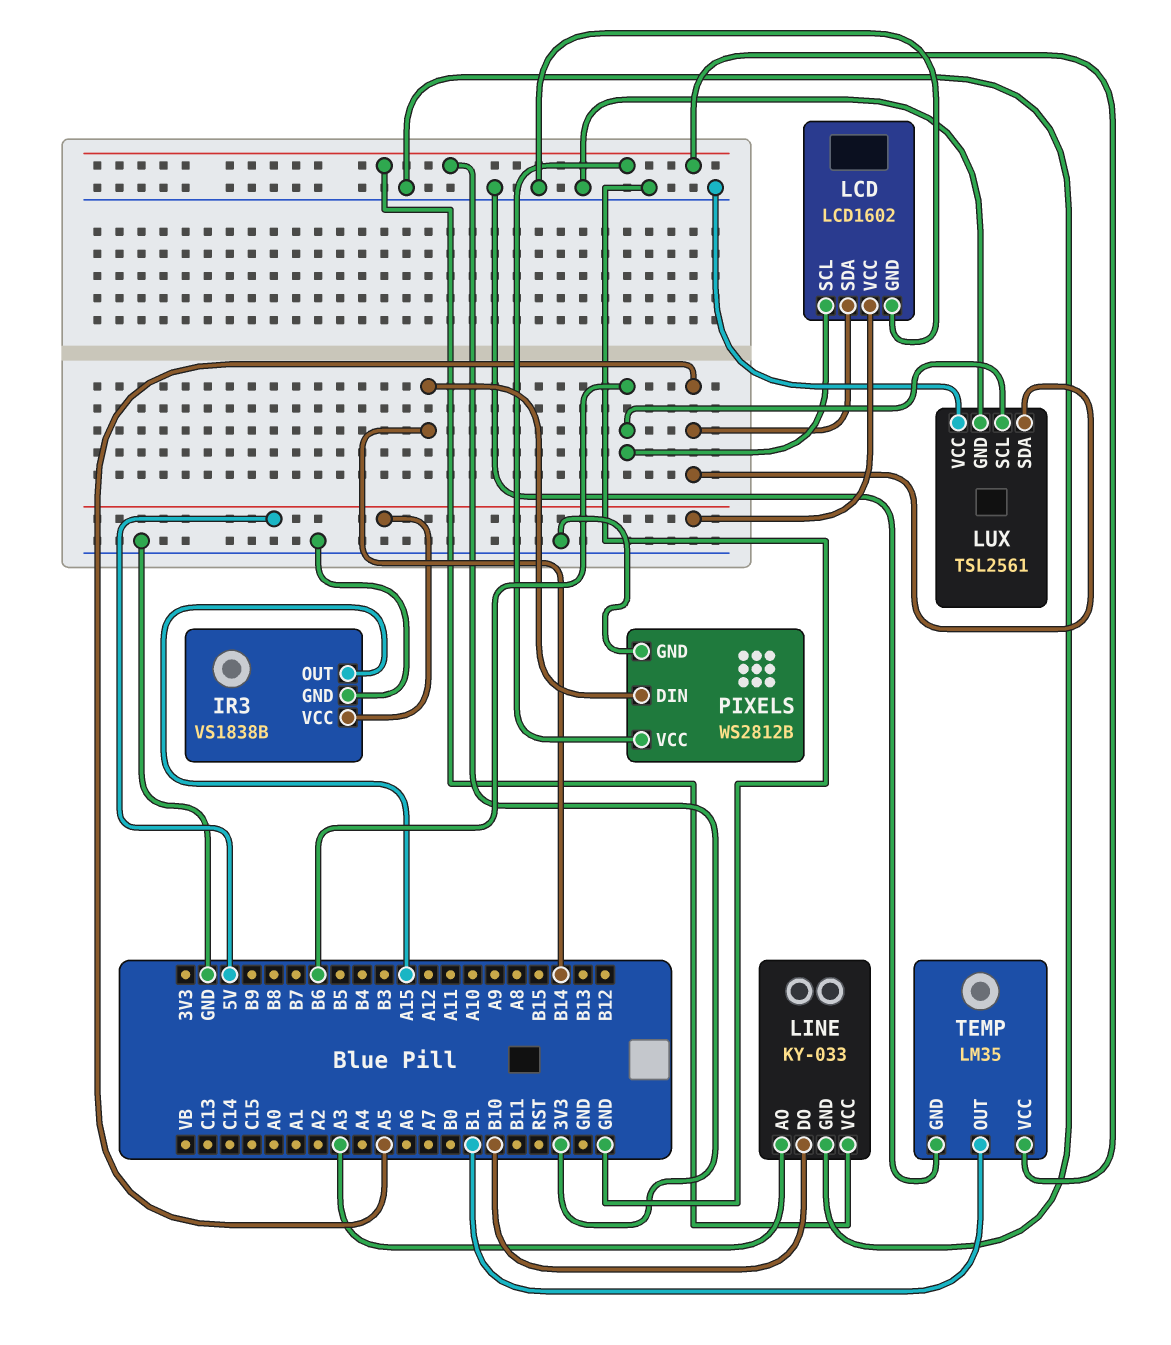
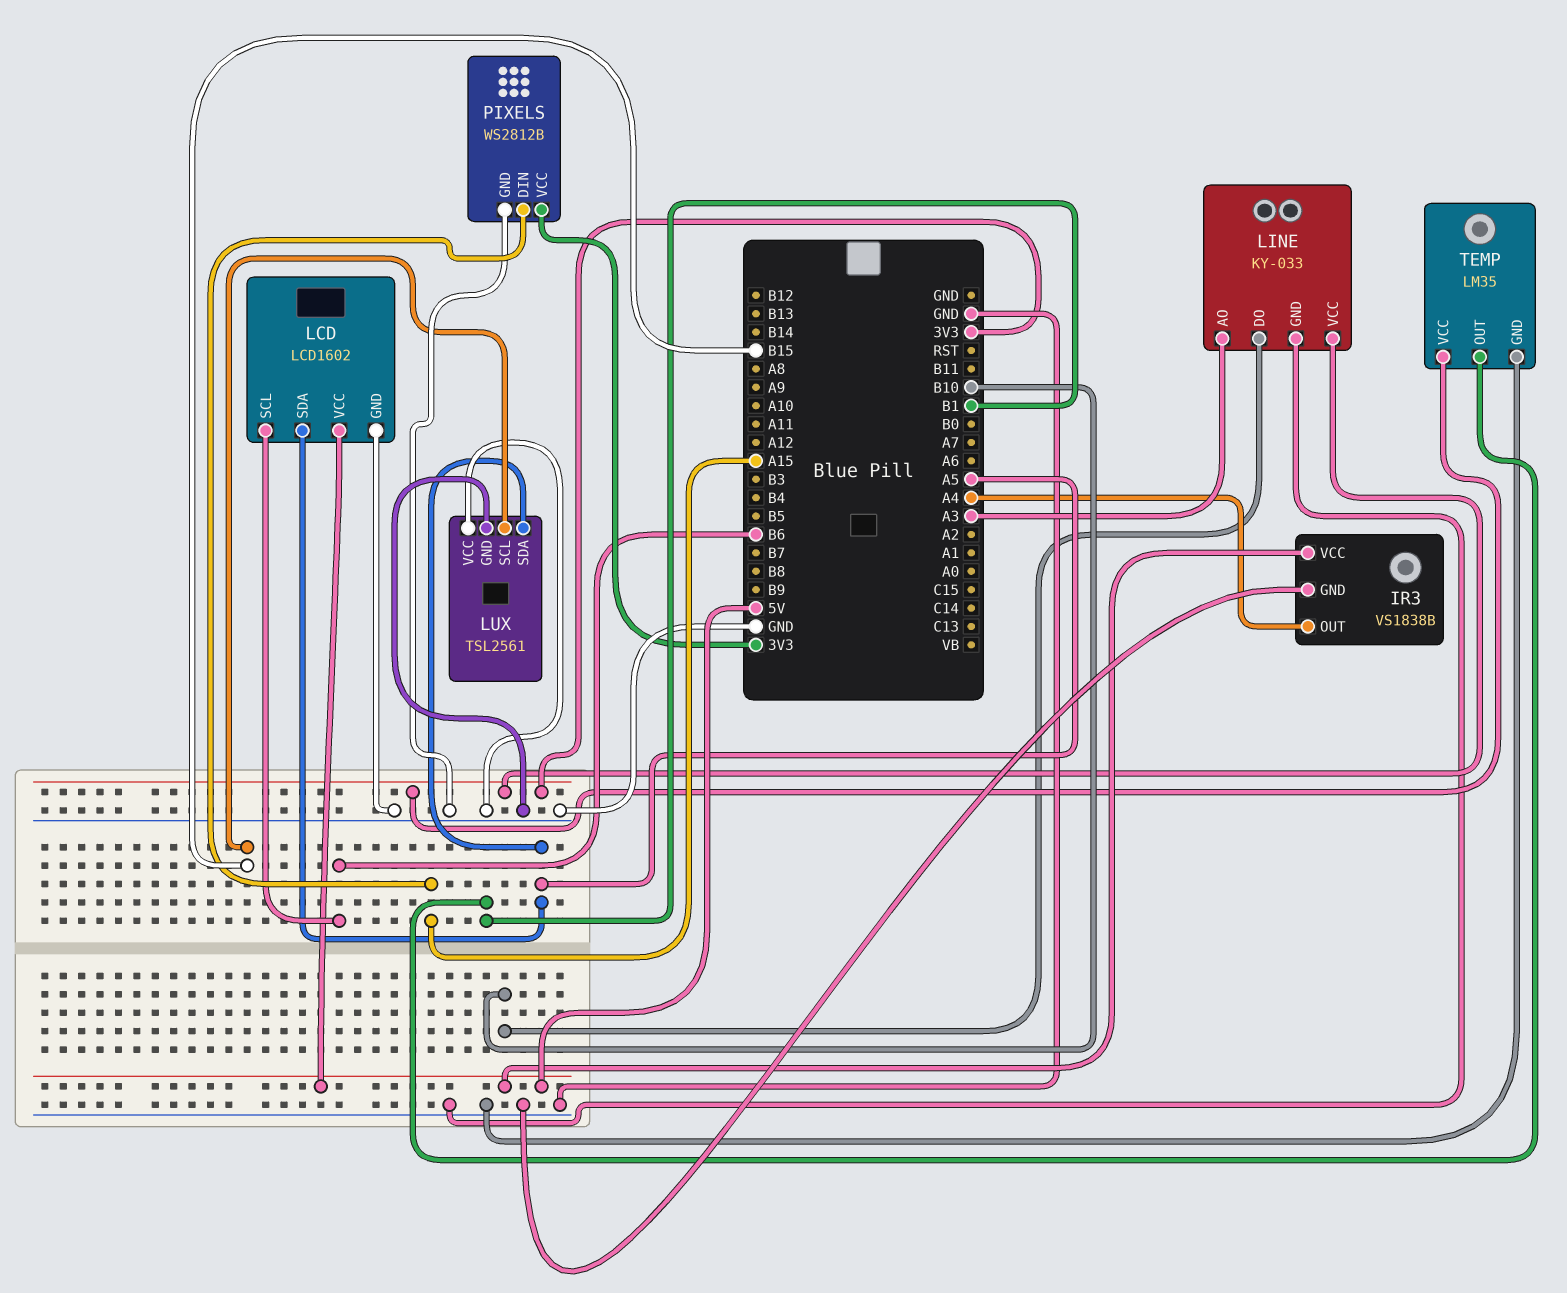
IR3 pin OUT: A15 -> A4
LUX pin SCL: B6 -> B15
PIXELS pin DIN: B14 -> A15

